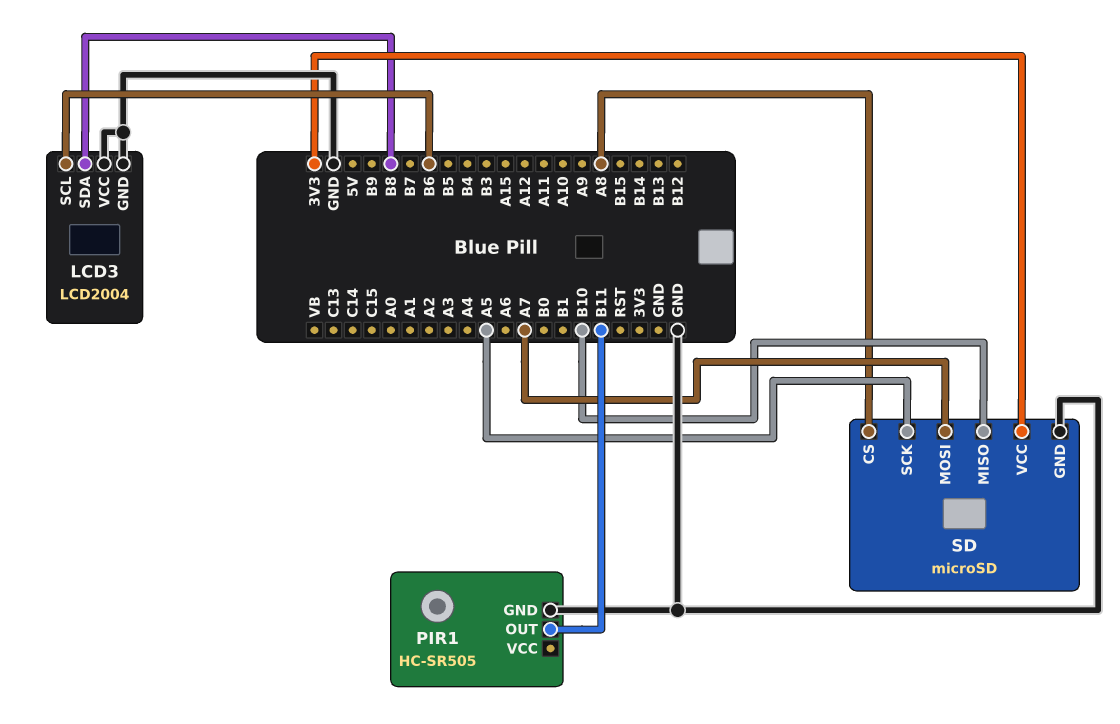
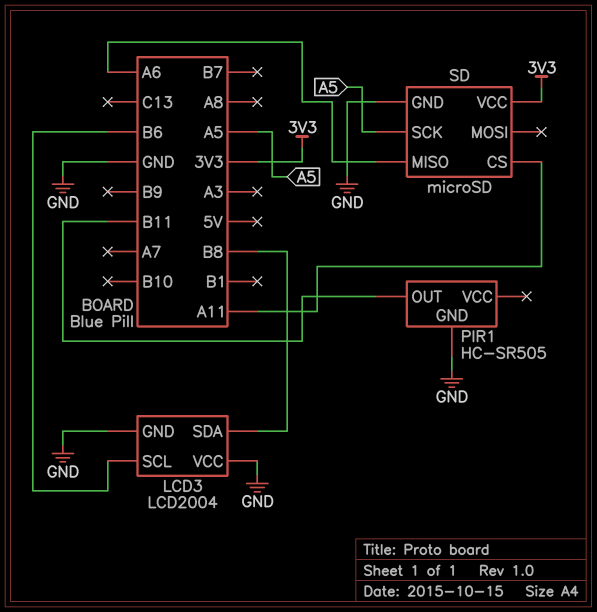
SD pin CS: A8 -> A11
SD pin MISO: B10 -> A6
SD pin MOSI: A7 -> none

